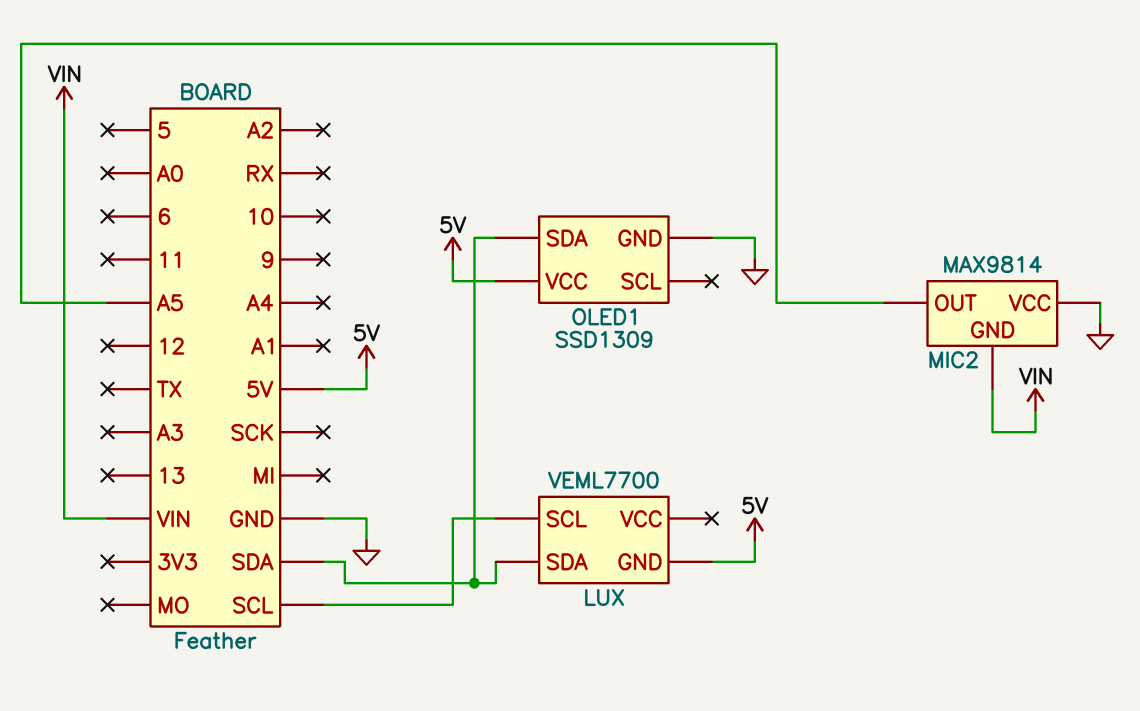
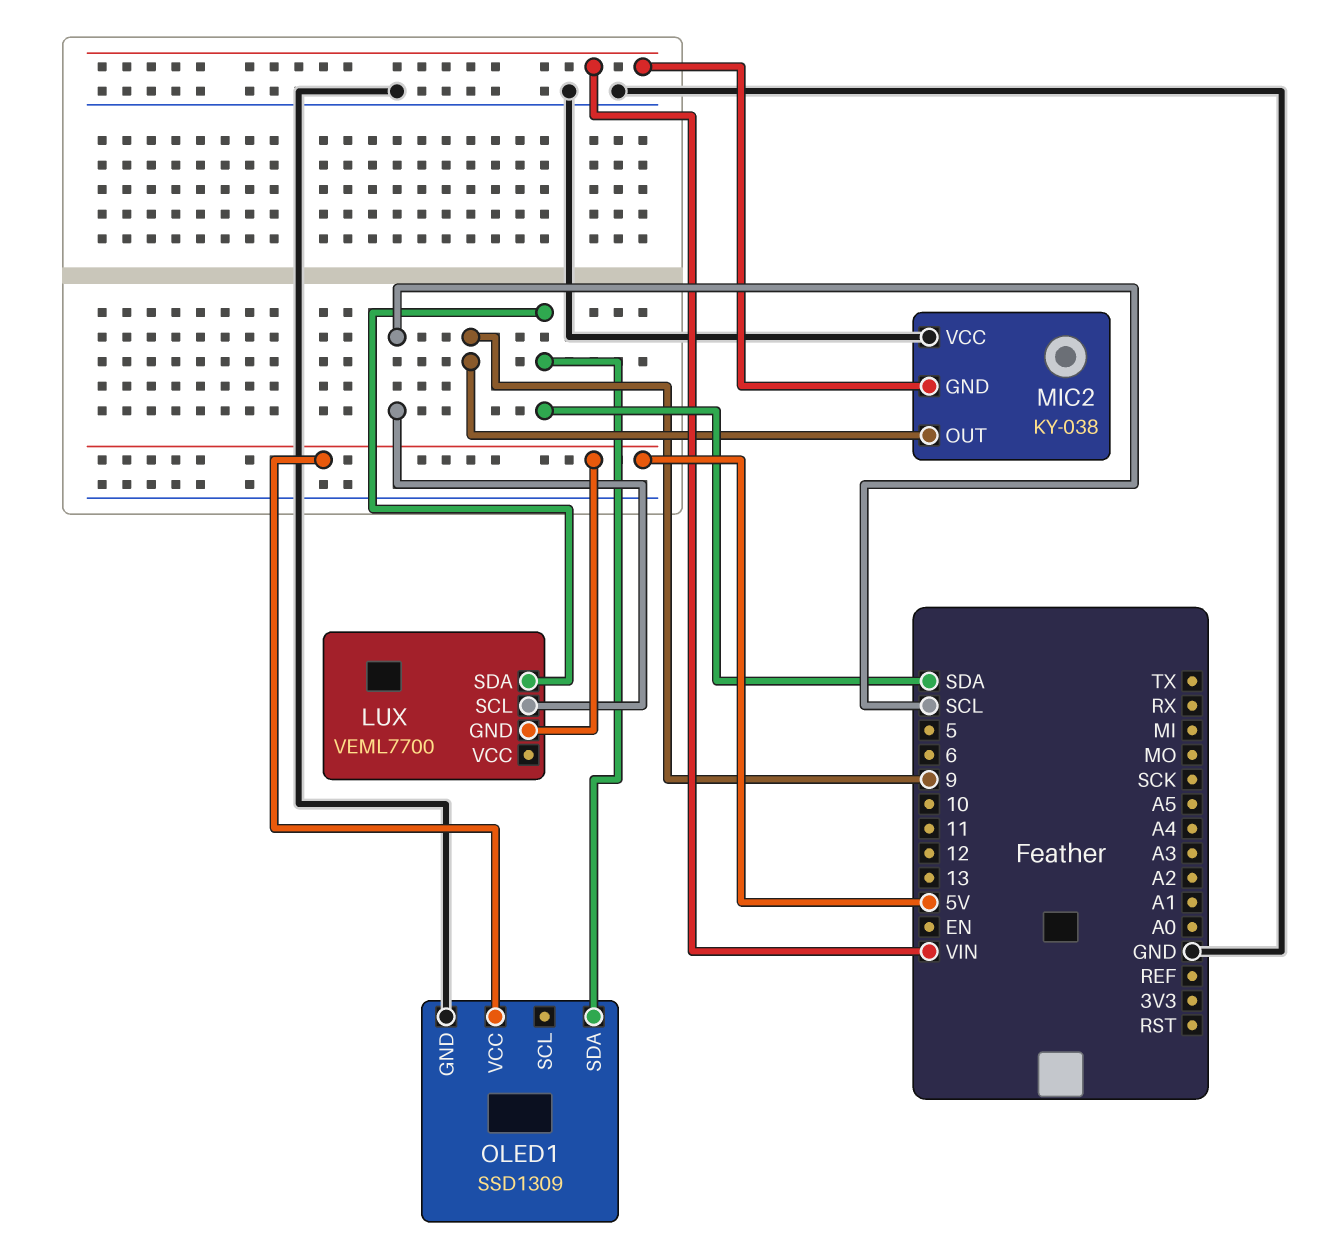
MIC2: MAX9814 -> KY-038
MIC2 pin OUT: A5 -> 9

